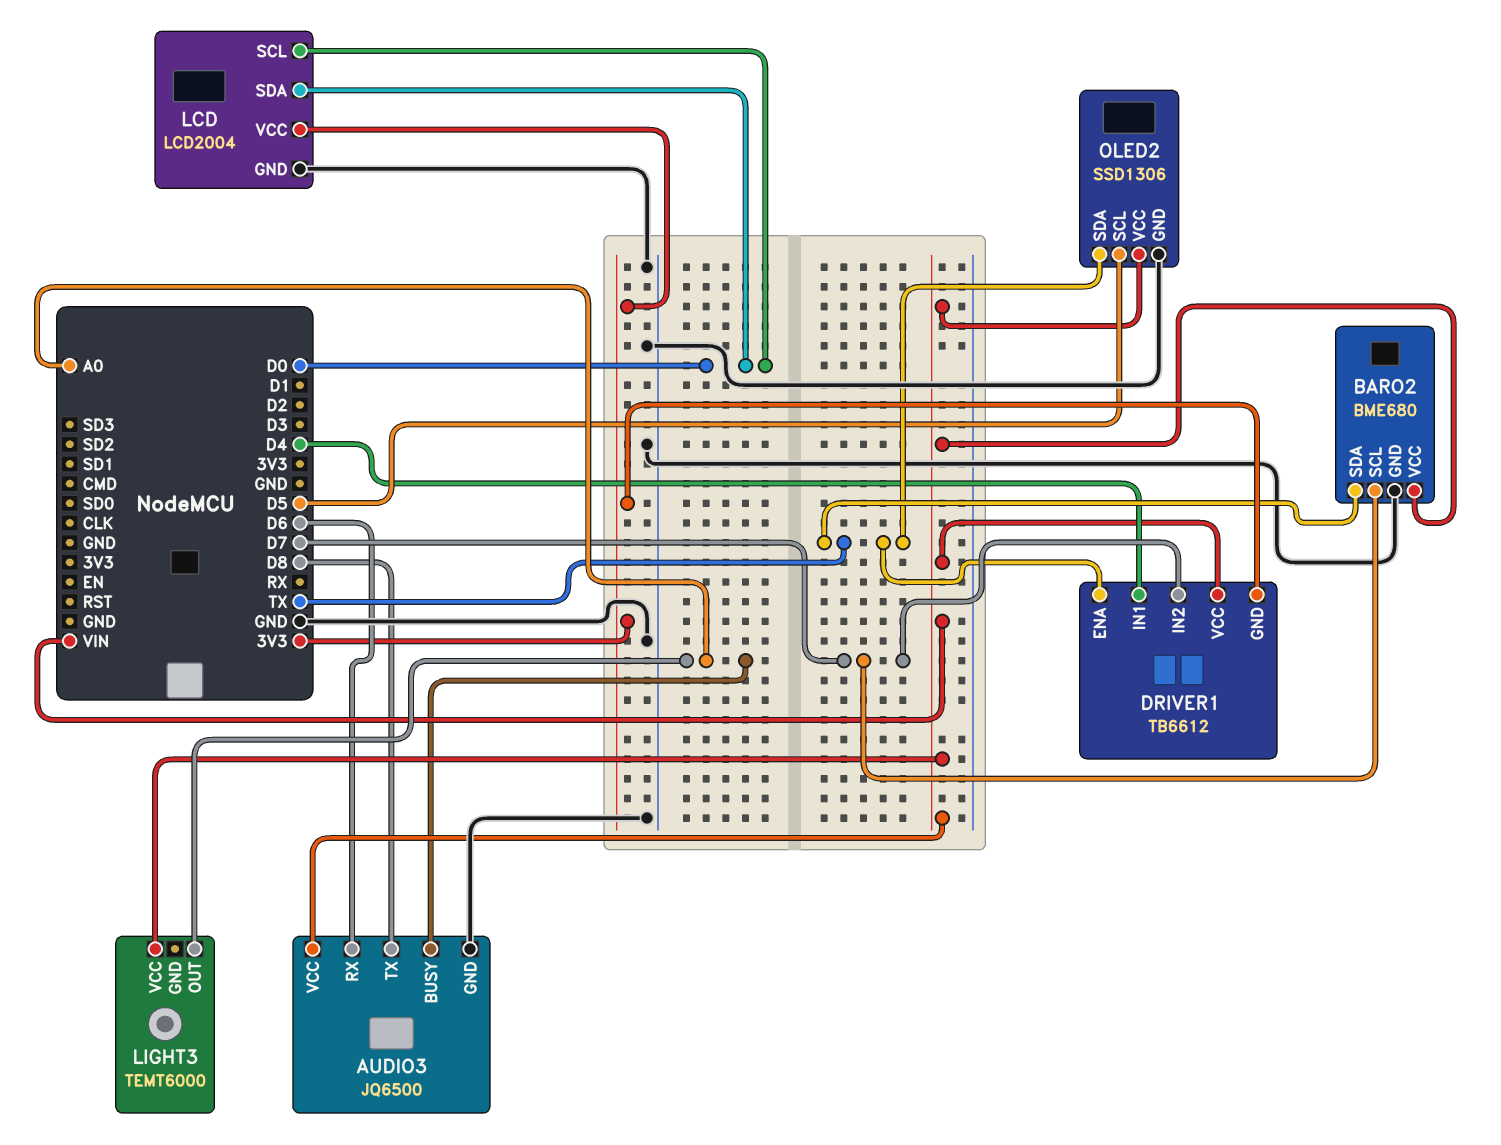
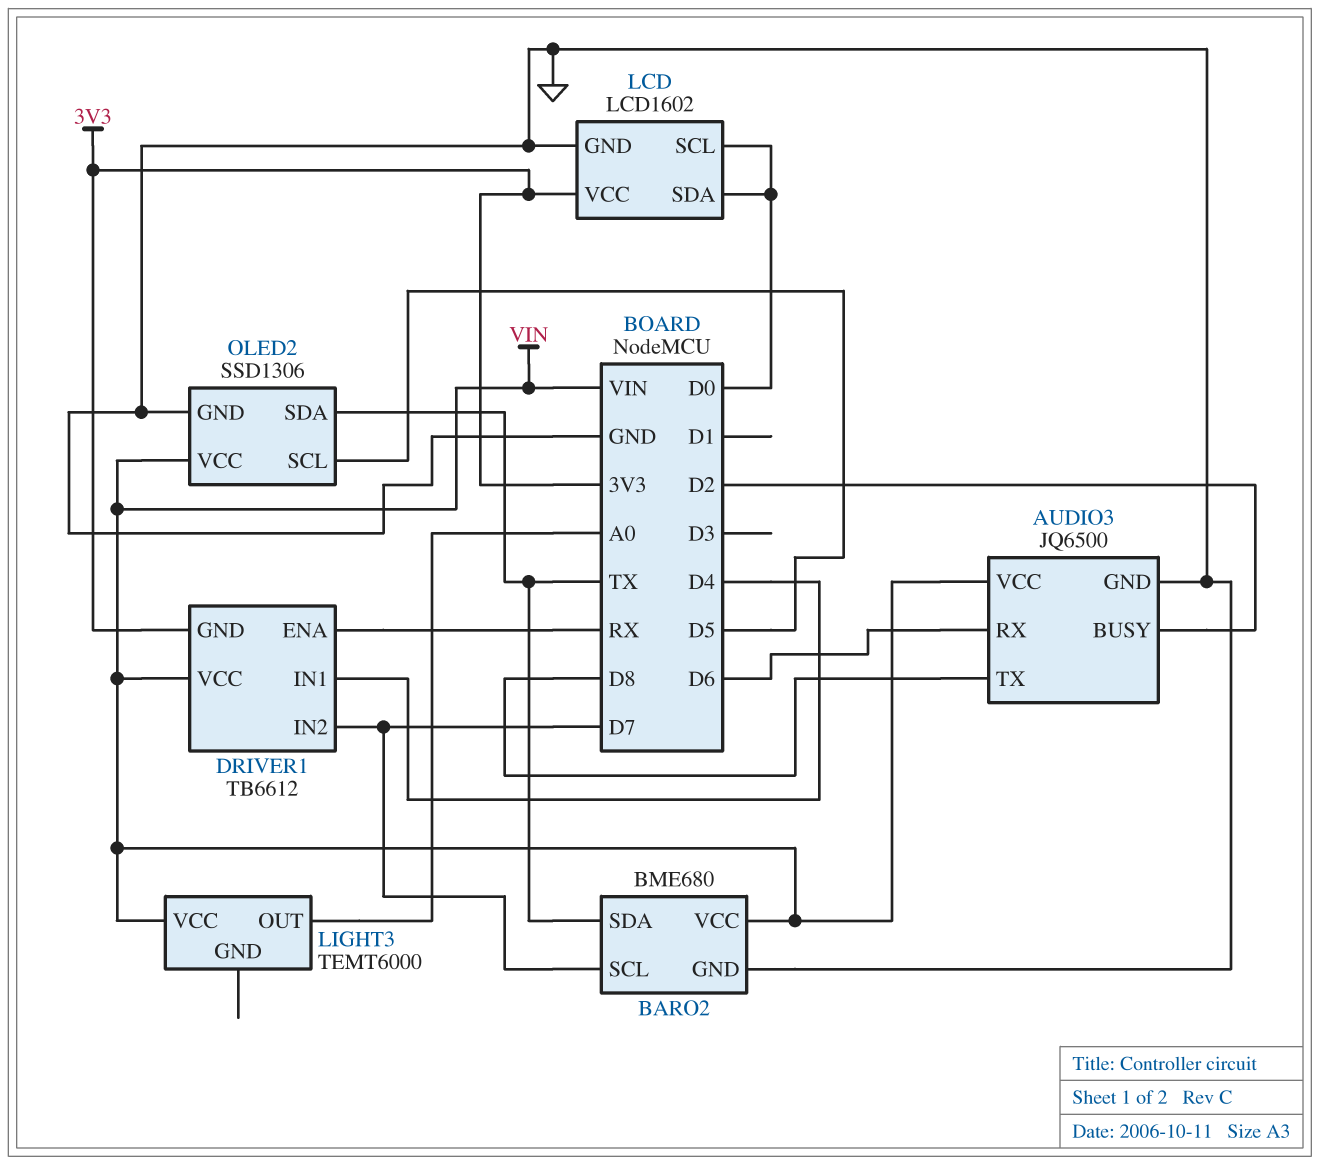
AUDIO3 pin BUSY: A0 -> D2
DRIVER1 pin ENA: TX -> RX
LCD: LCD2004 -> LCD1602

